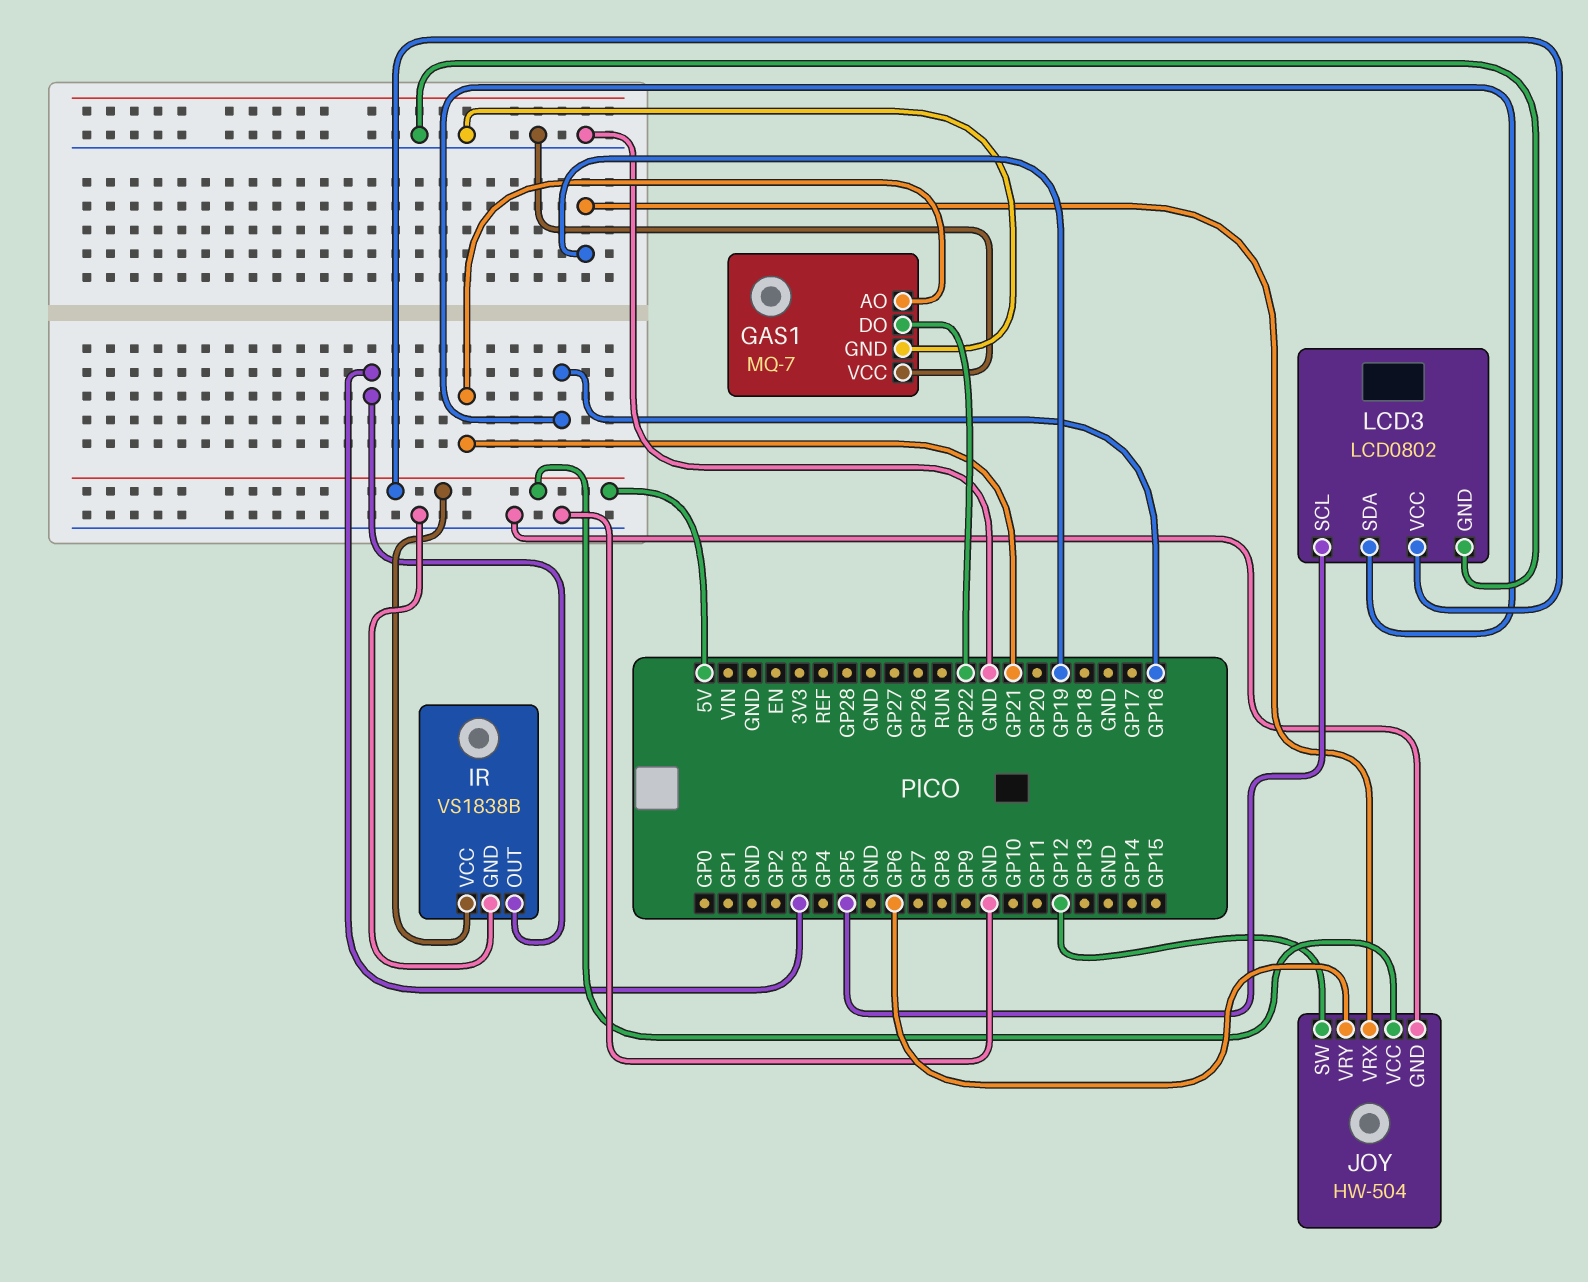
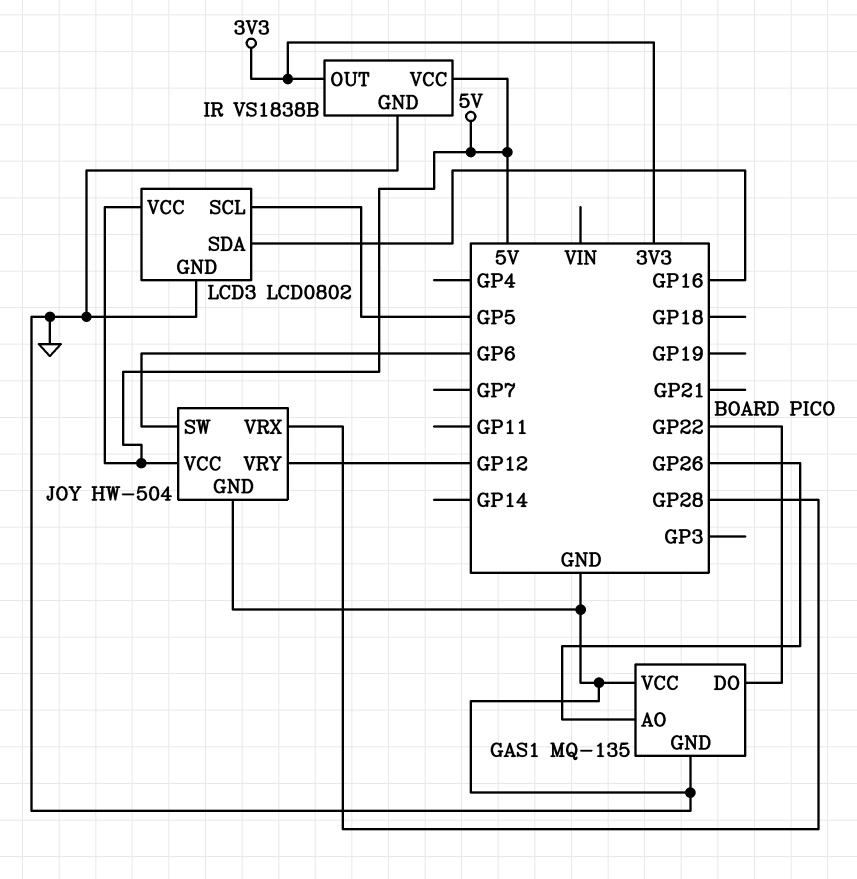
GAS1: MQ-7 -> MQ-135
GAS1 pin AO: GP21 -> GP26
IR pin OUT: GP3 -> 3V3
JOY pin SW: GP12 -> GP6
JOY pin VRX: GP19 -> GP28
JOY pin VRY: GP6 -> GP12

